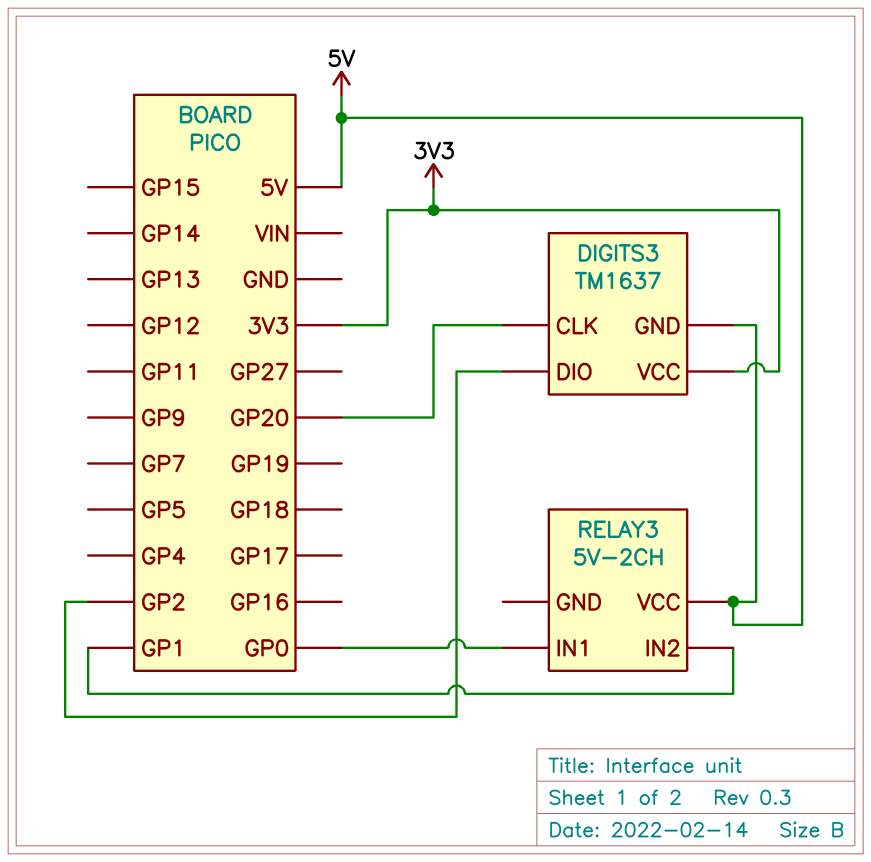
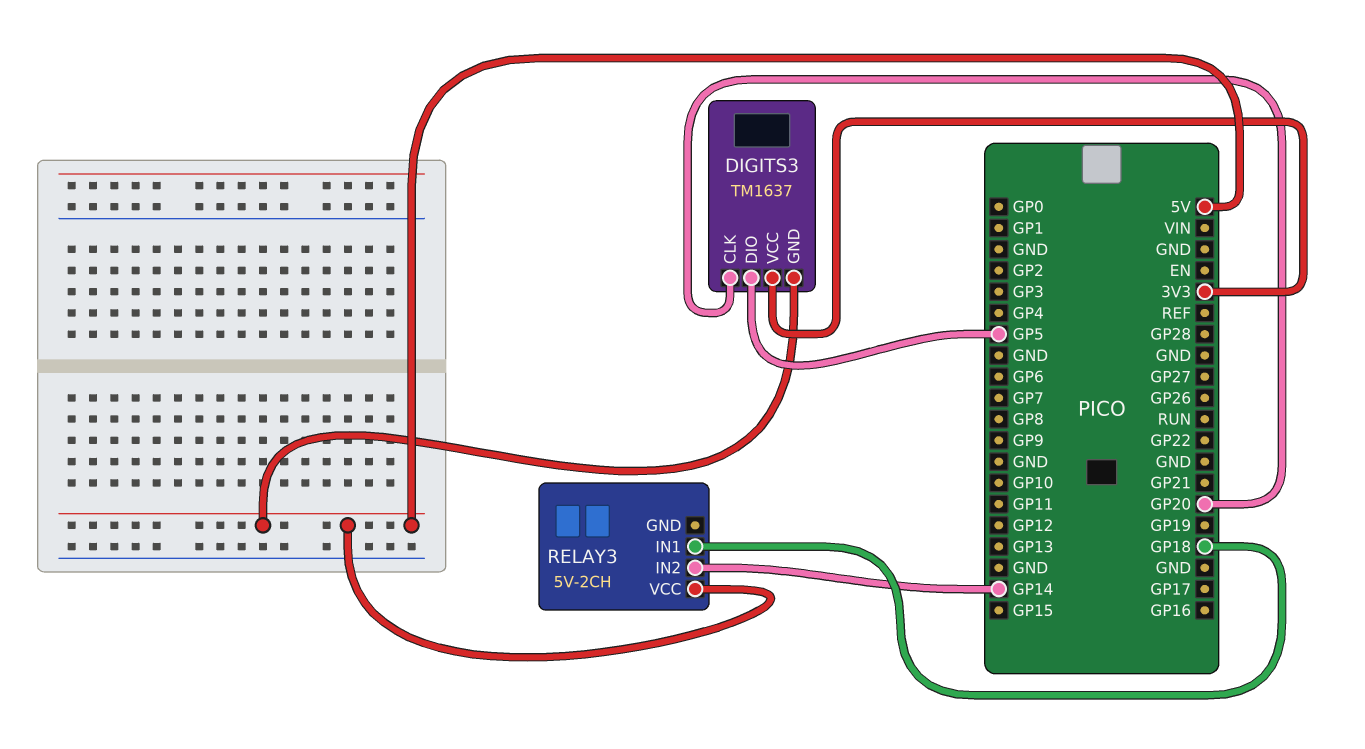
DIGITS3 pin DIO: GP2 -> GP5
RELAY3 pin IN1: GP0 -> GP18
RELAY3 pin IN2: GP1 -> GP14

